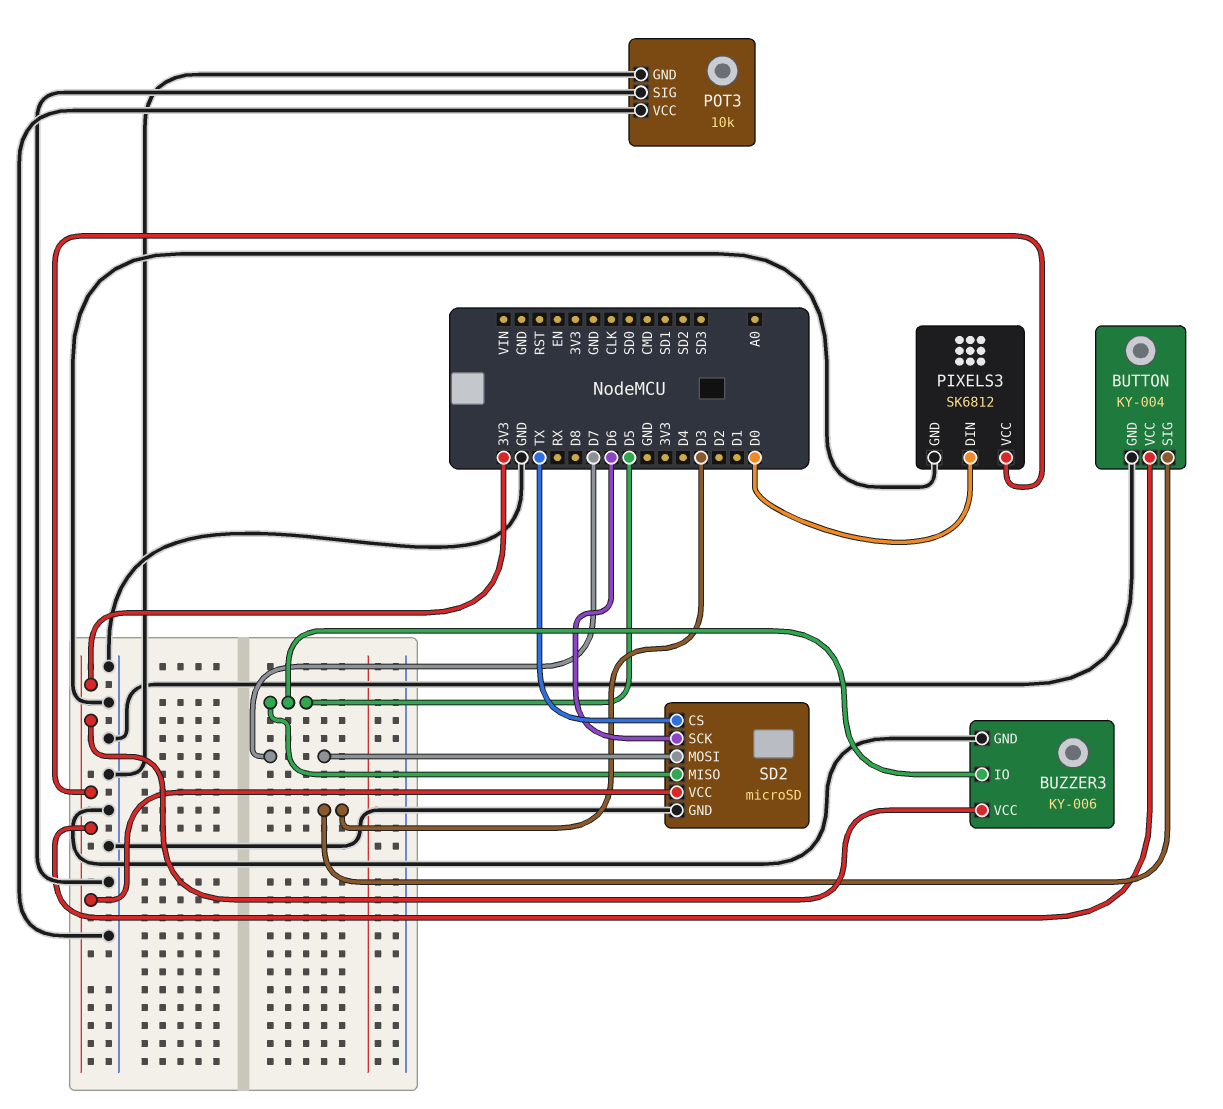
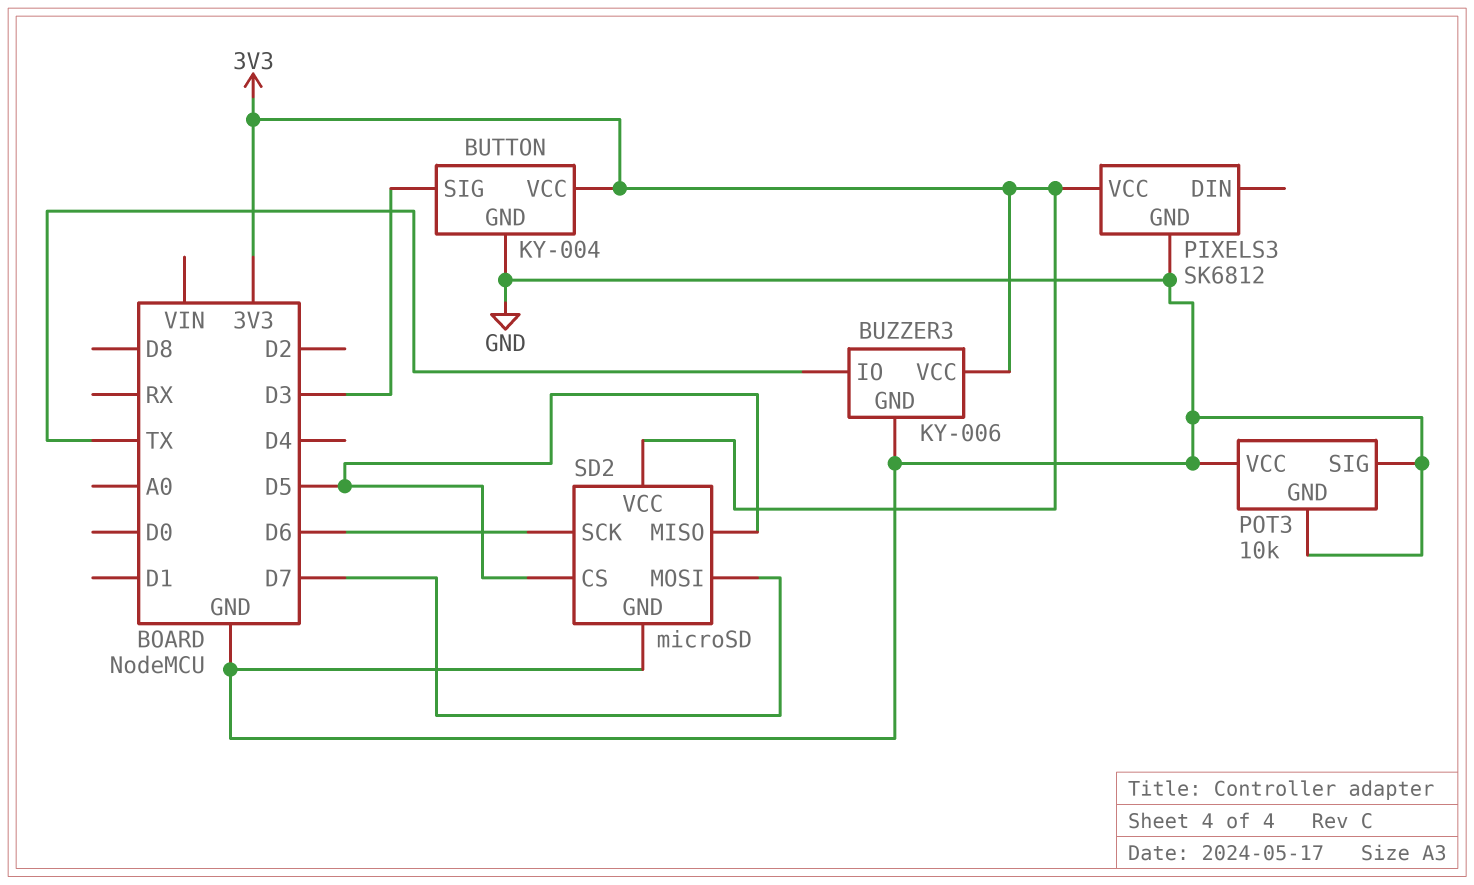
BUZZER3 pin IO: D5 -> TX
PIXELS3 pin DIN: D0 -> none
SD2 pin CS: TX -> D5

